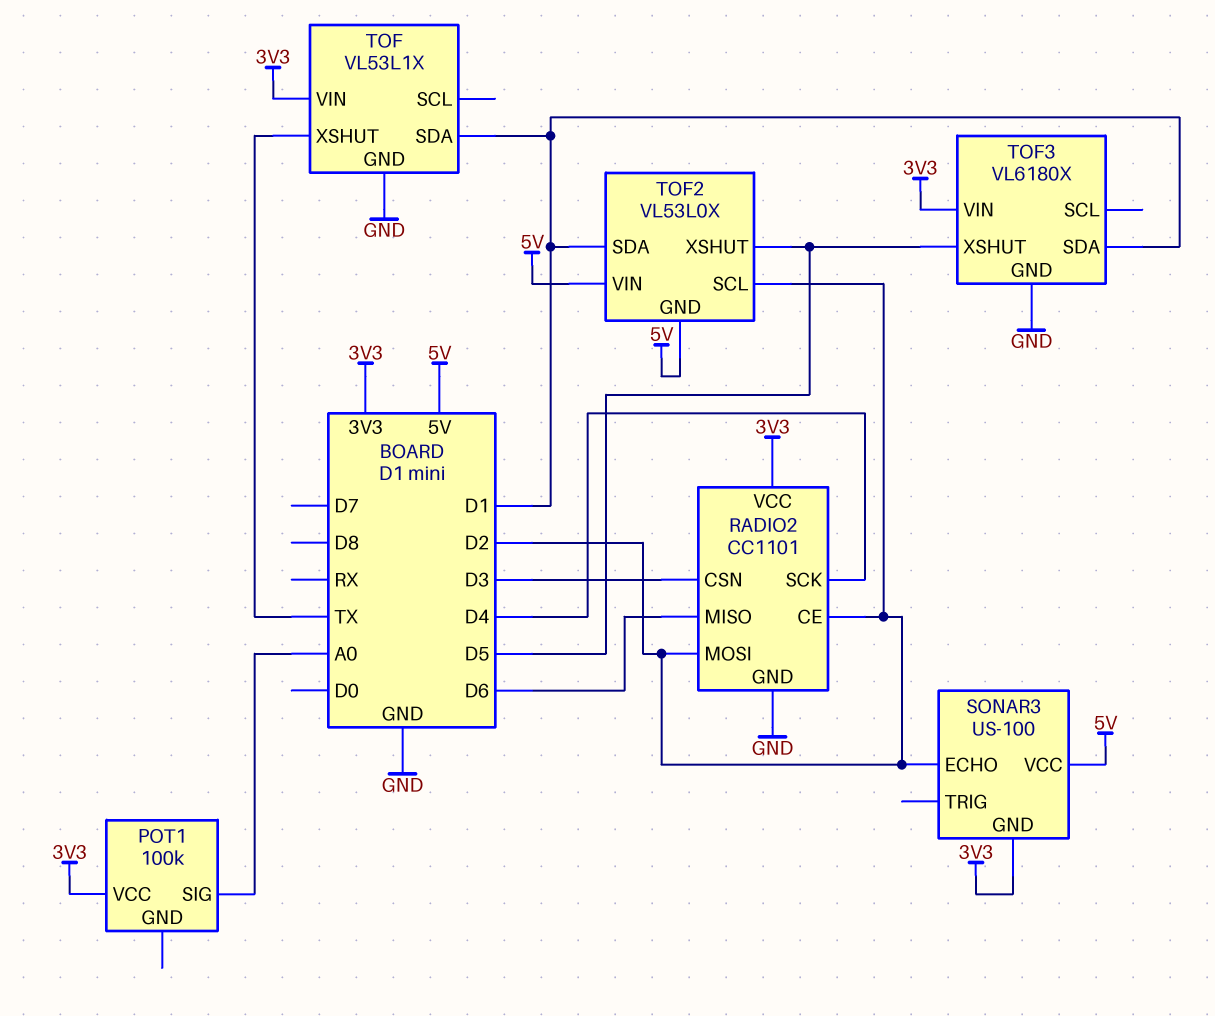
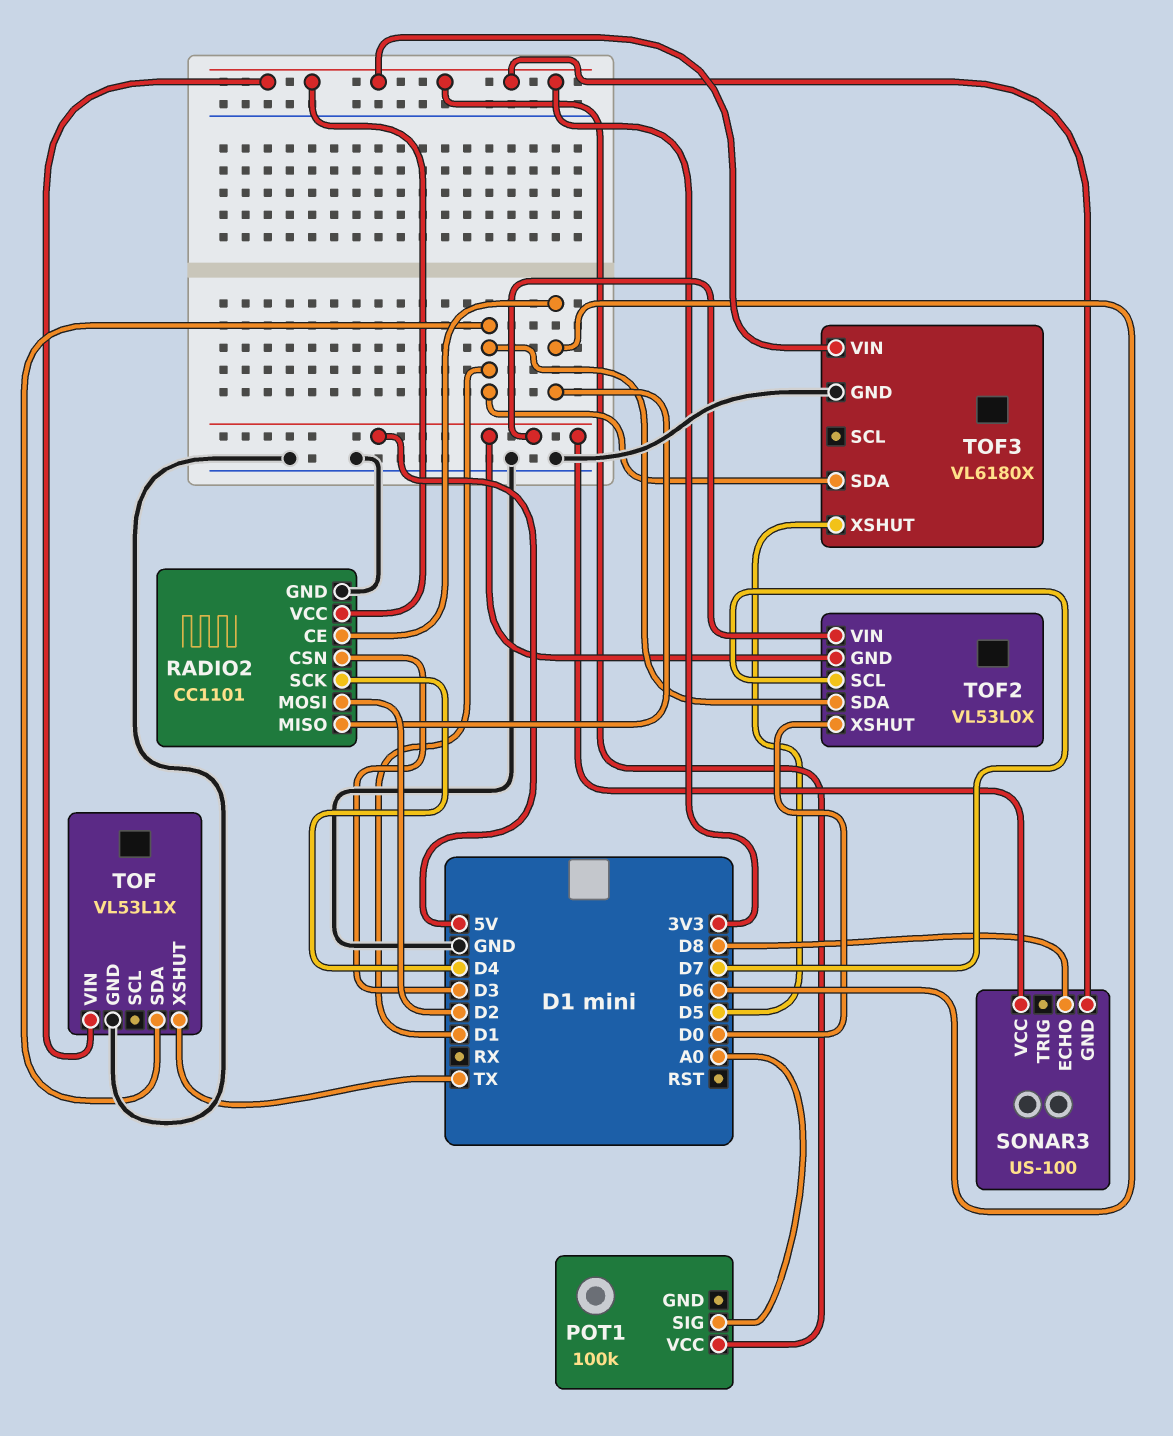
RADIO2 pin CE: D2 -> D6
SONAR3 pin ECHO: D2 -> D8
TOF2 pin SCL: D2 -> D7
TOF2 pin XSHUT: D5 -> D0

